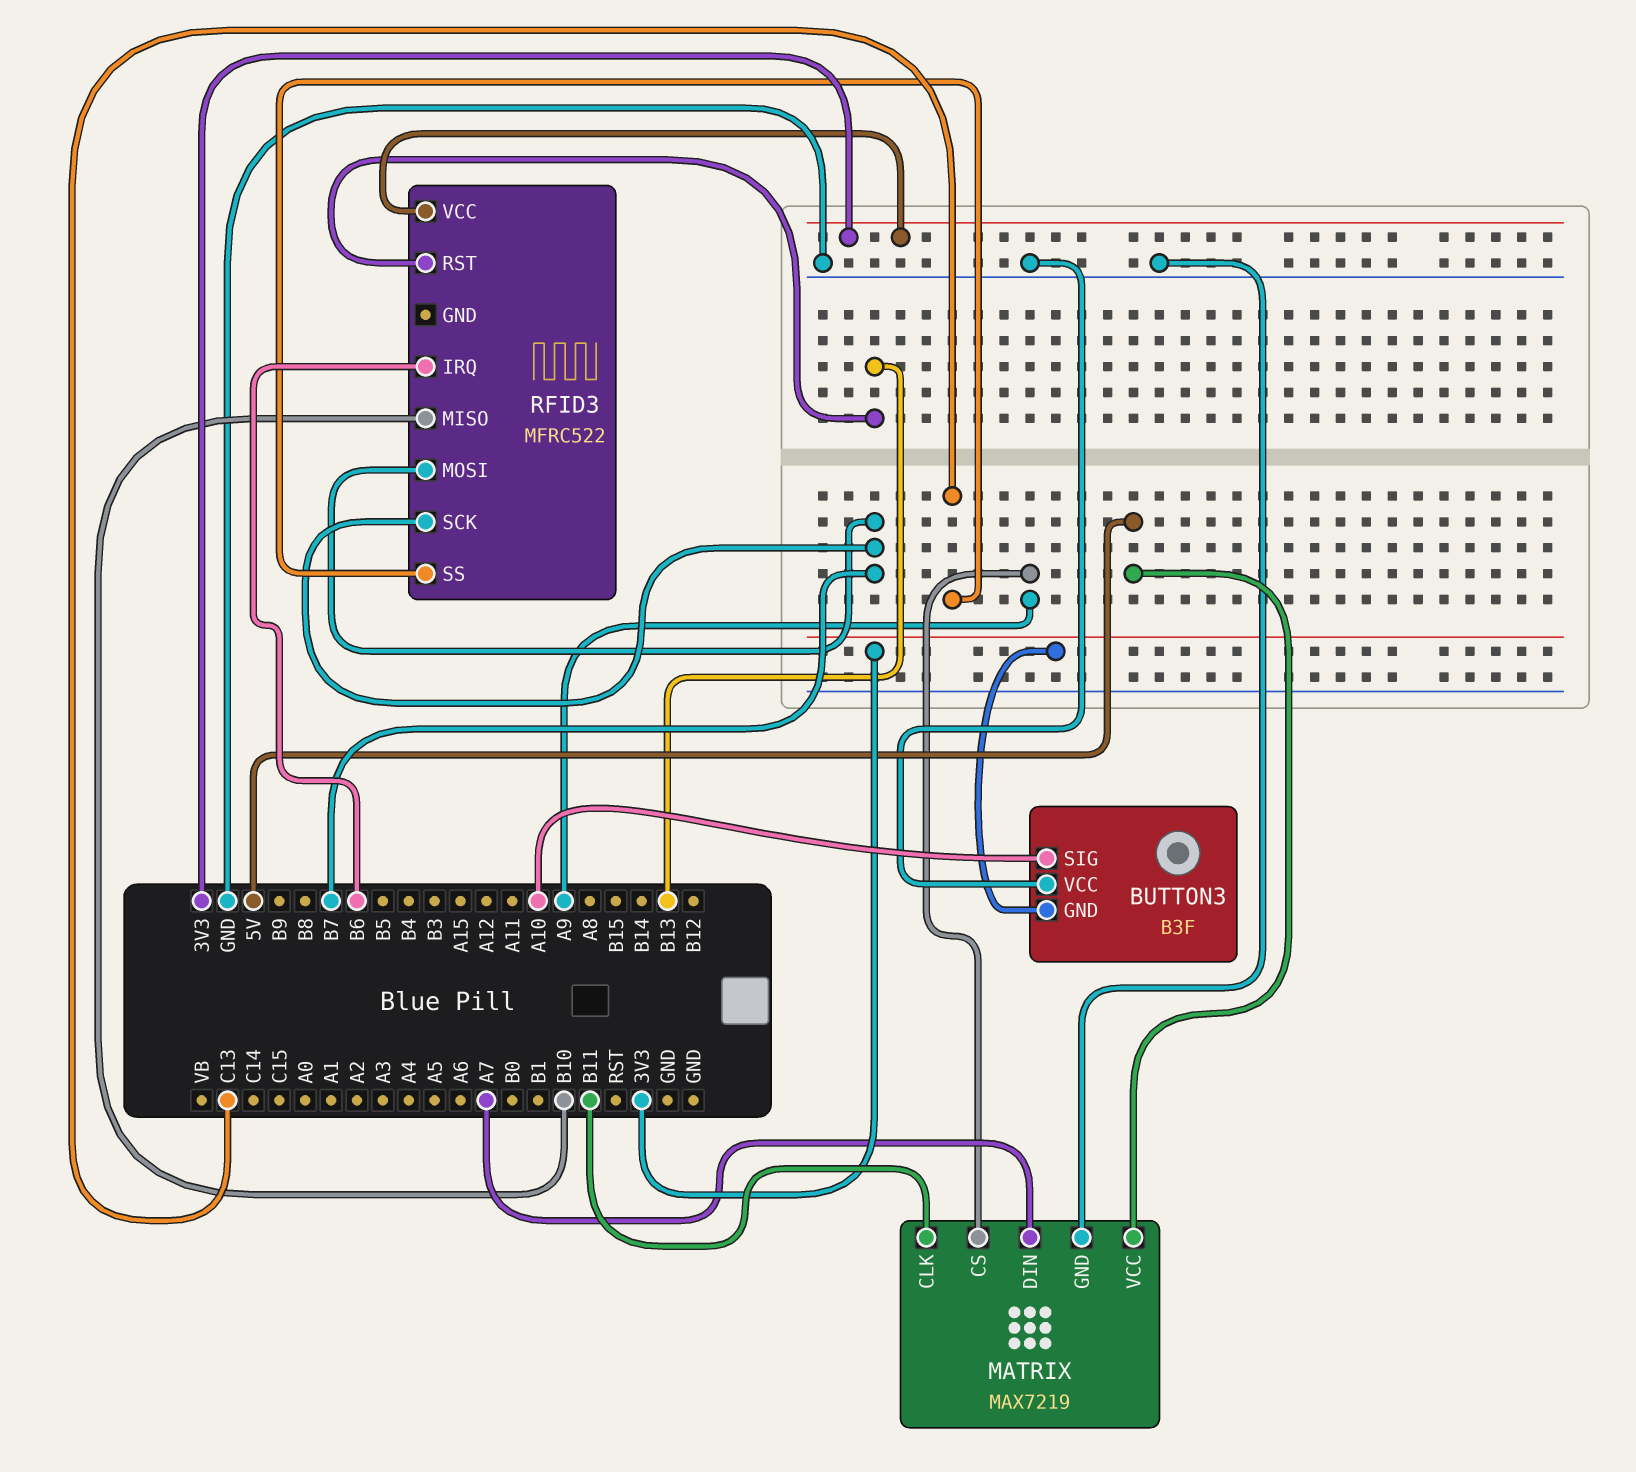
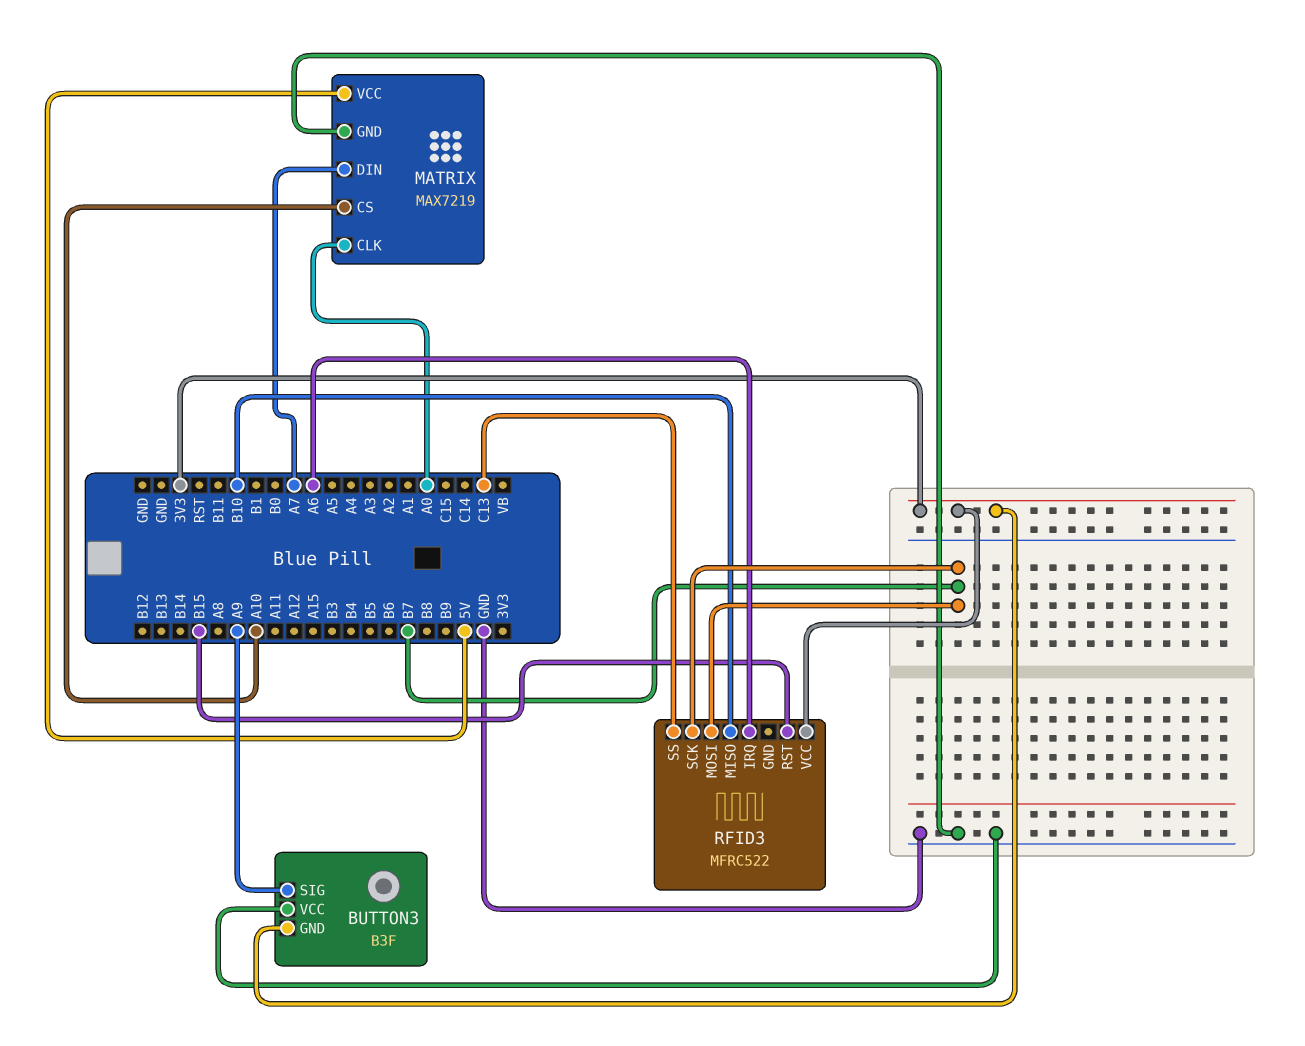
BUTTON3 pin SIG: A10 -> A9
MATRIX pin CLK: B11 -> A0
MATRIX pin CS: A9 -> A10
RFID3 pin IRQ: B6 -> A6
RFID3 pin RST: B13 -> B15

